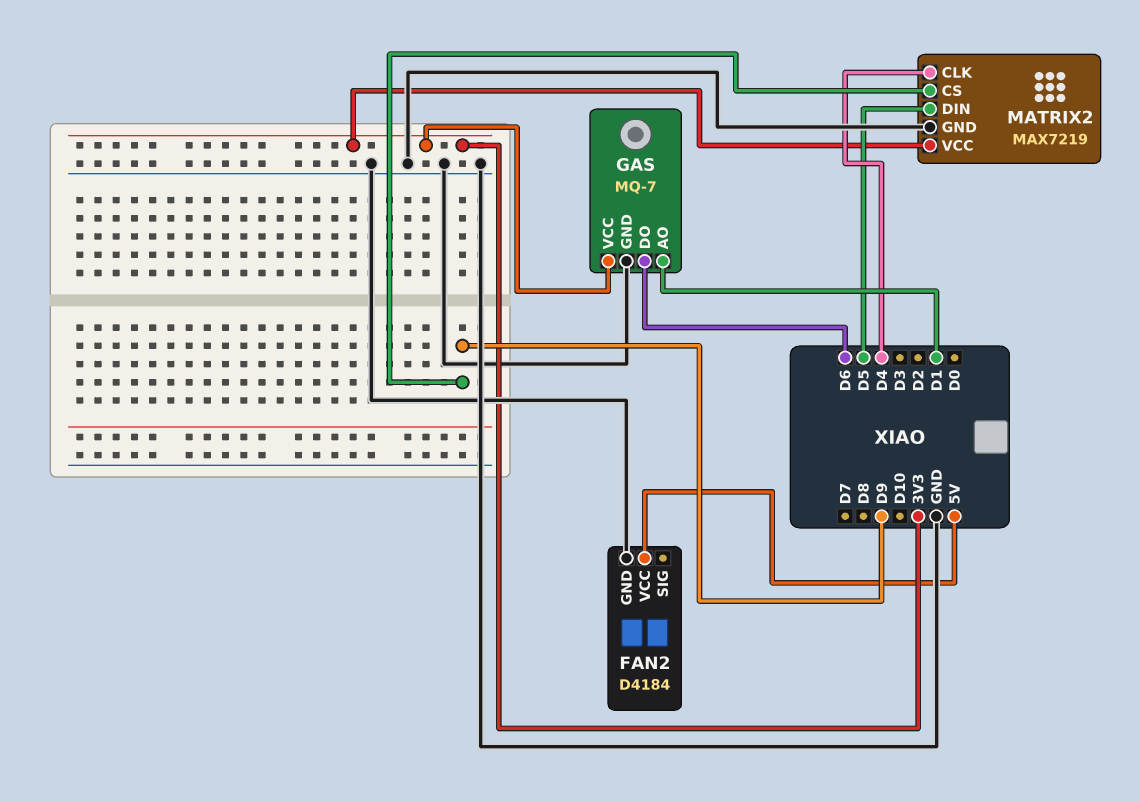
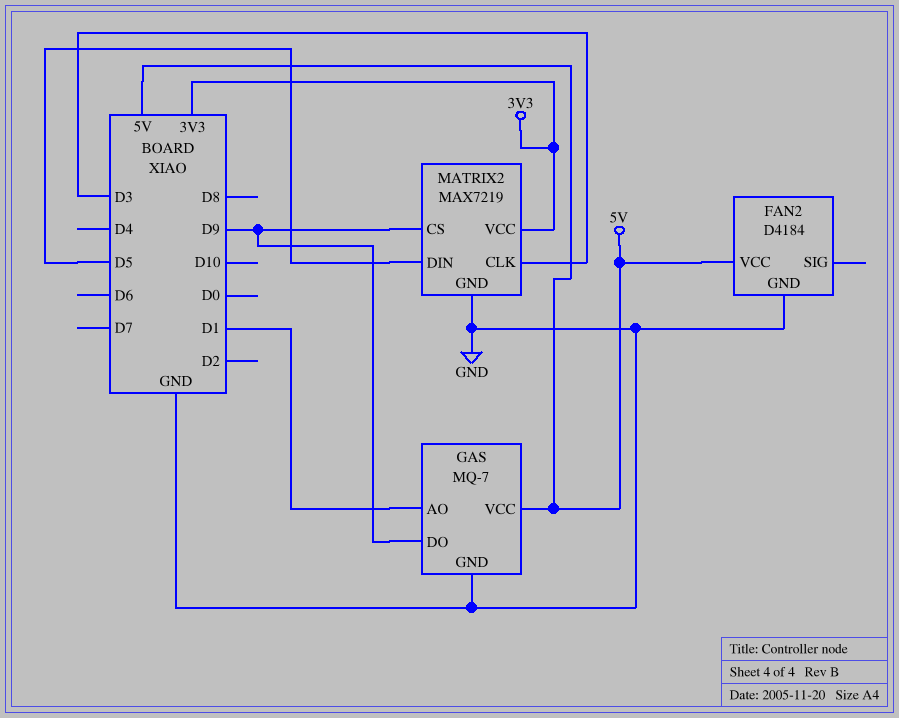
GAS pin DO: D6 -> D9
GAS pin VCC: 3V3 -> 5V
MATRIX2 pin CLK: D4 -> D3

